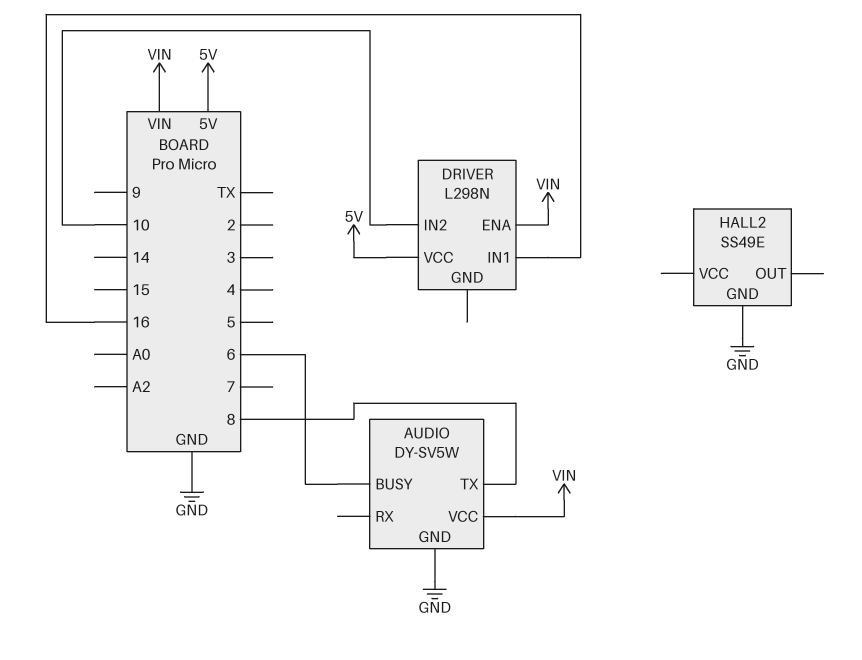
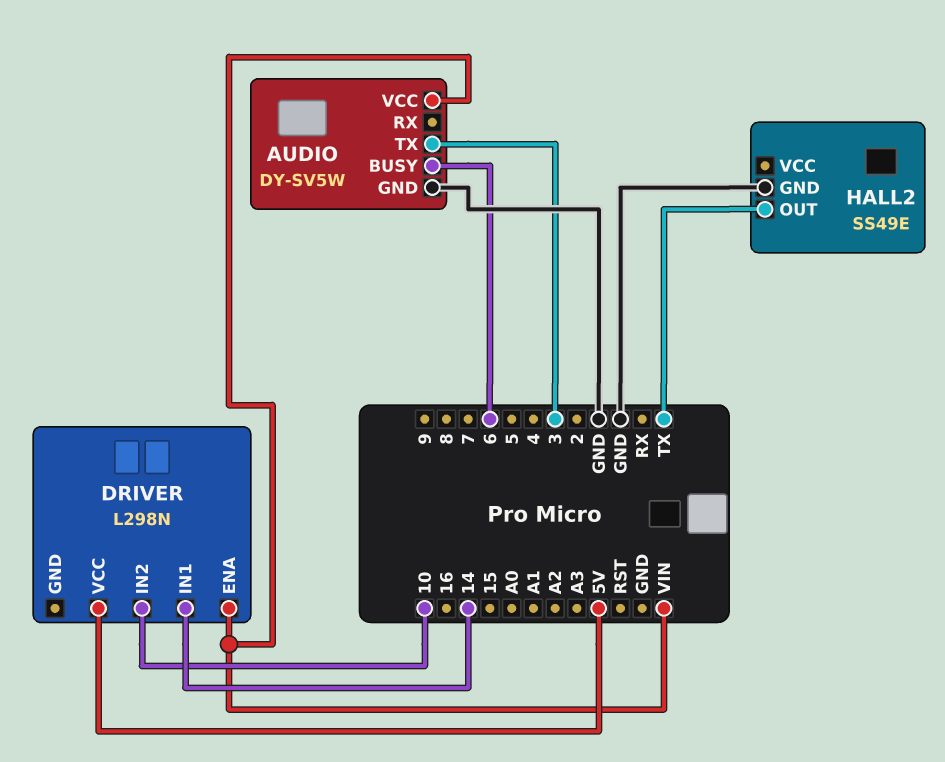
AUDIO pin TX: 8 -> 3
DRIVER pin IN1: 16 -> 14
HALL2 pin OUT: none -> TX

